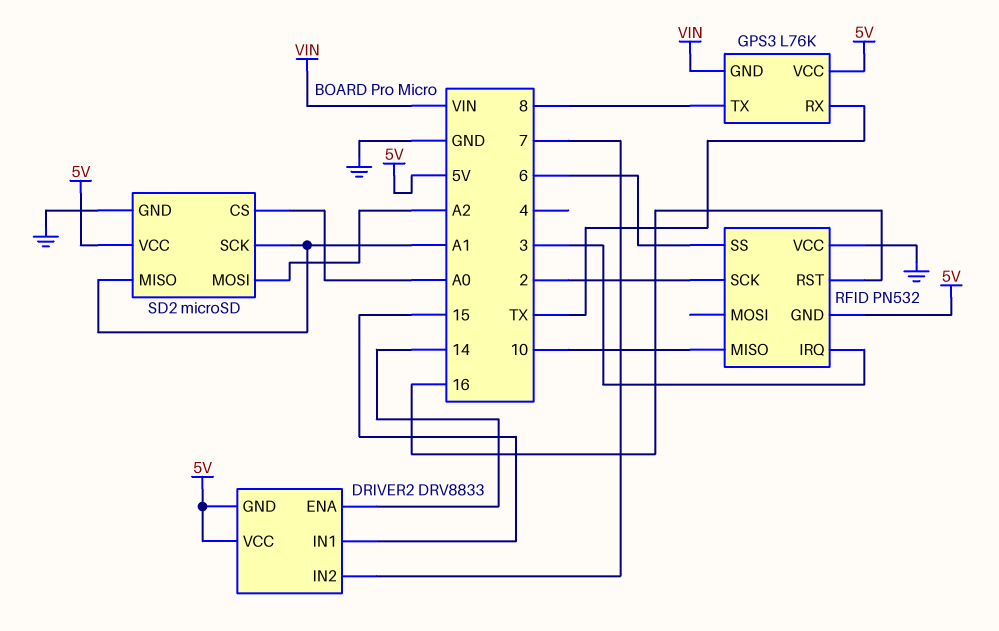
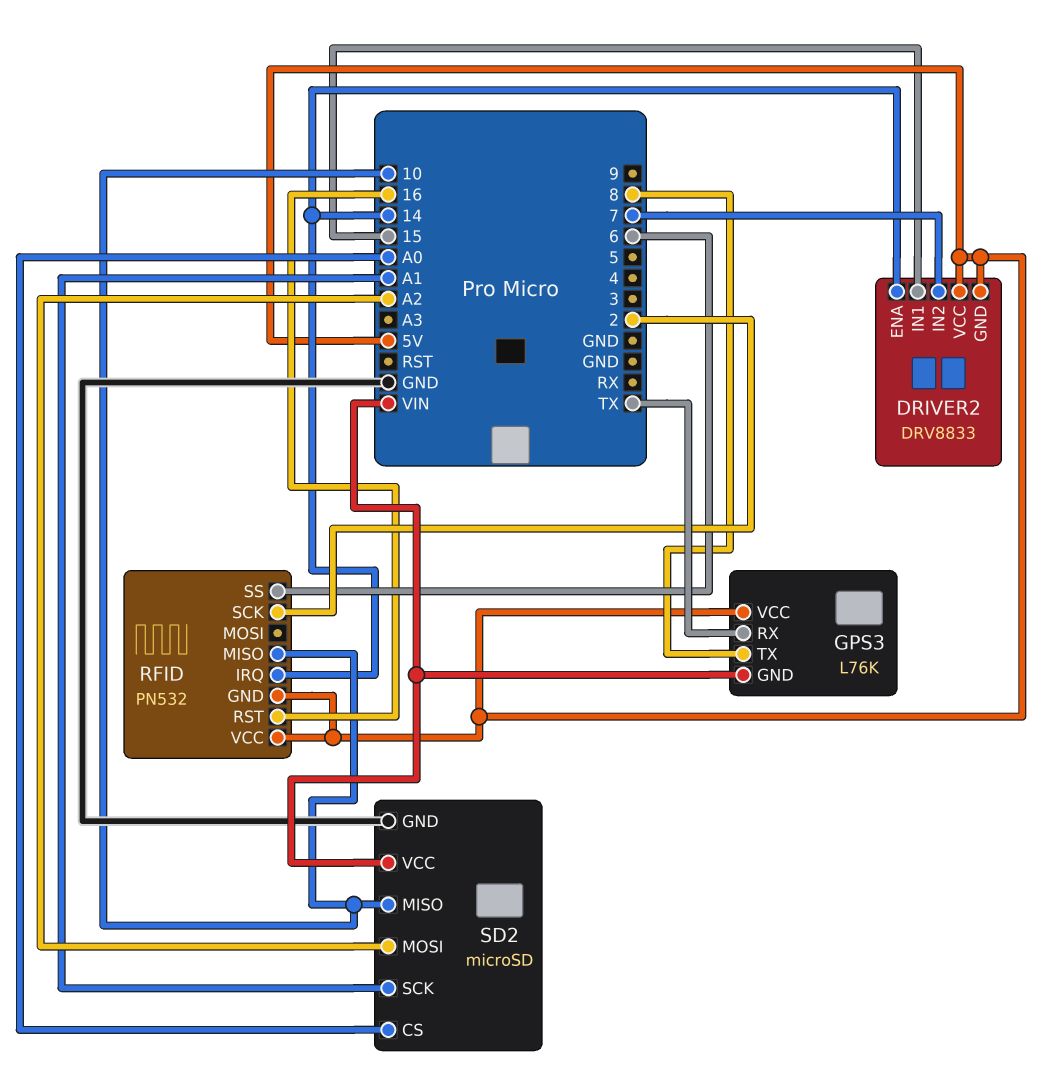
RFID pin IRQ: 3 -> 14
RFID pin VCC: GND -> 5V
SD2 pin MISO: A1 -> 10
SD2 pin VCC: 5V -> VIN

